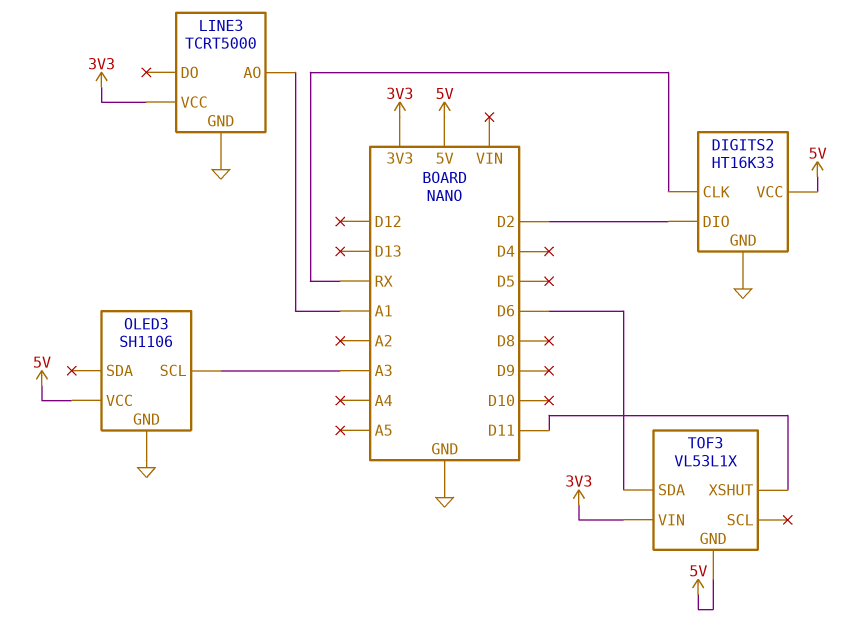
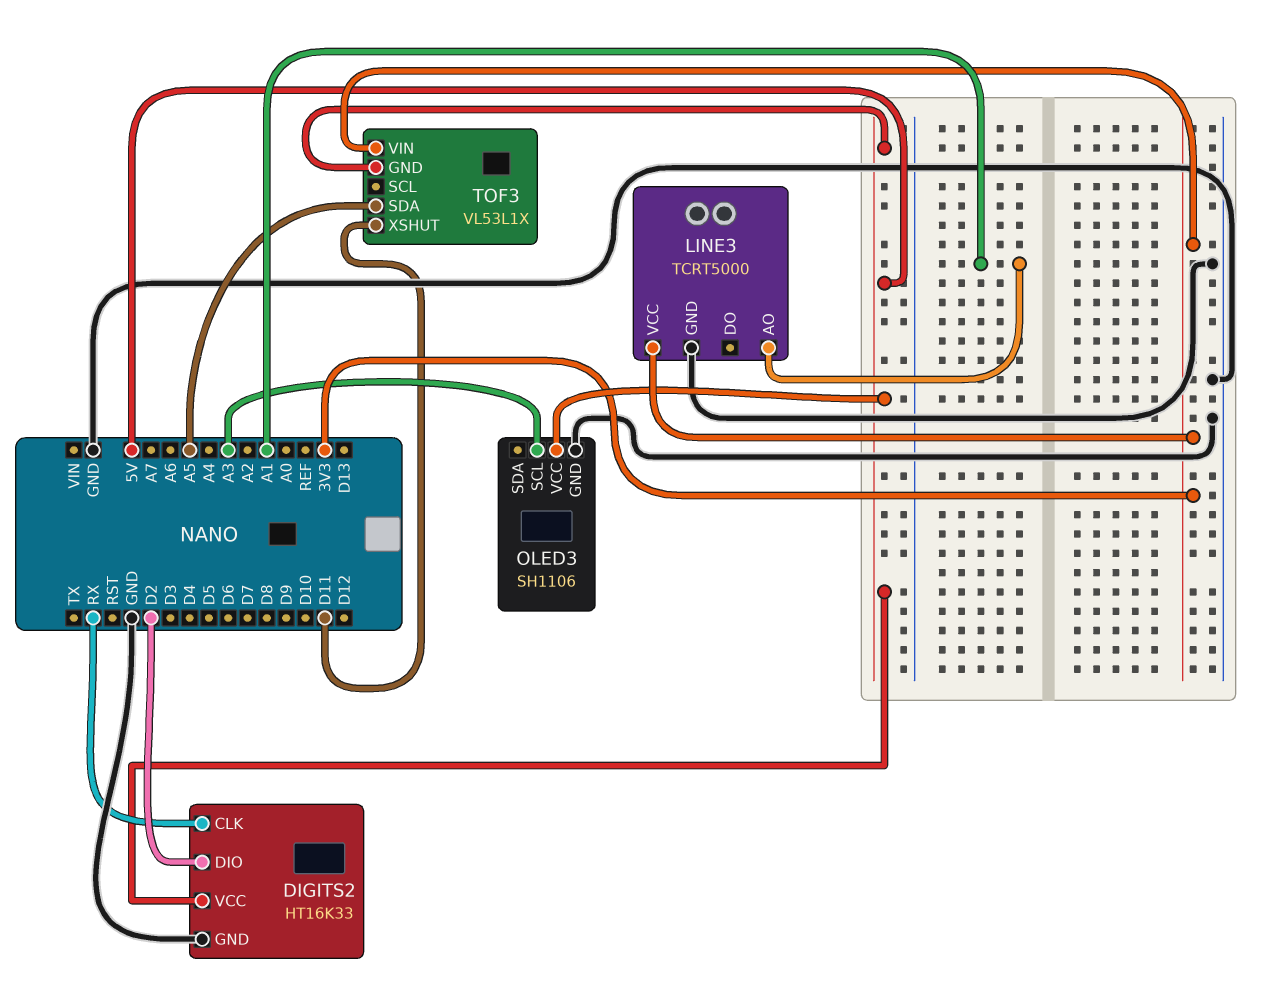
TOF3 pin SDA: D6 -> A5

